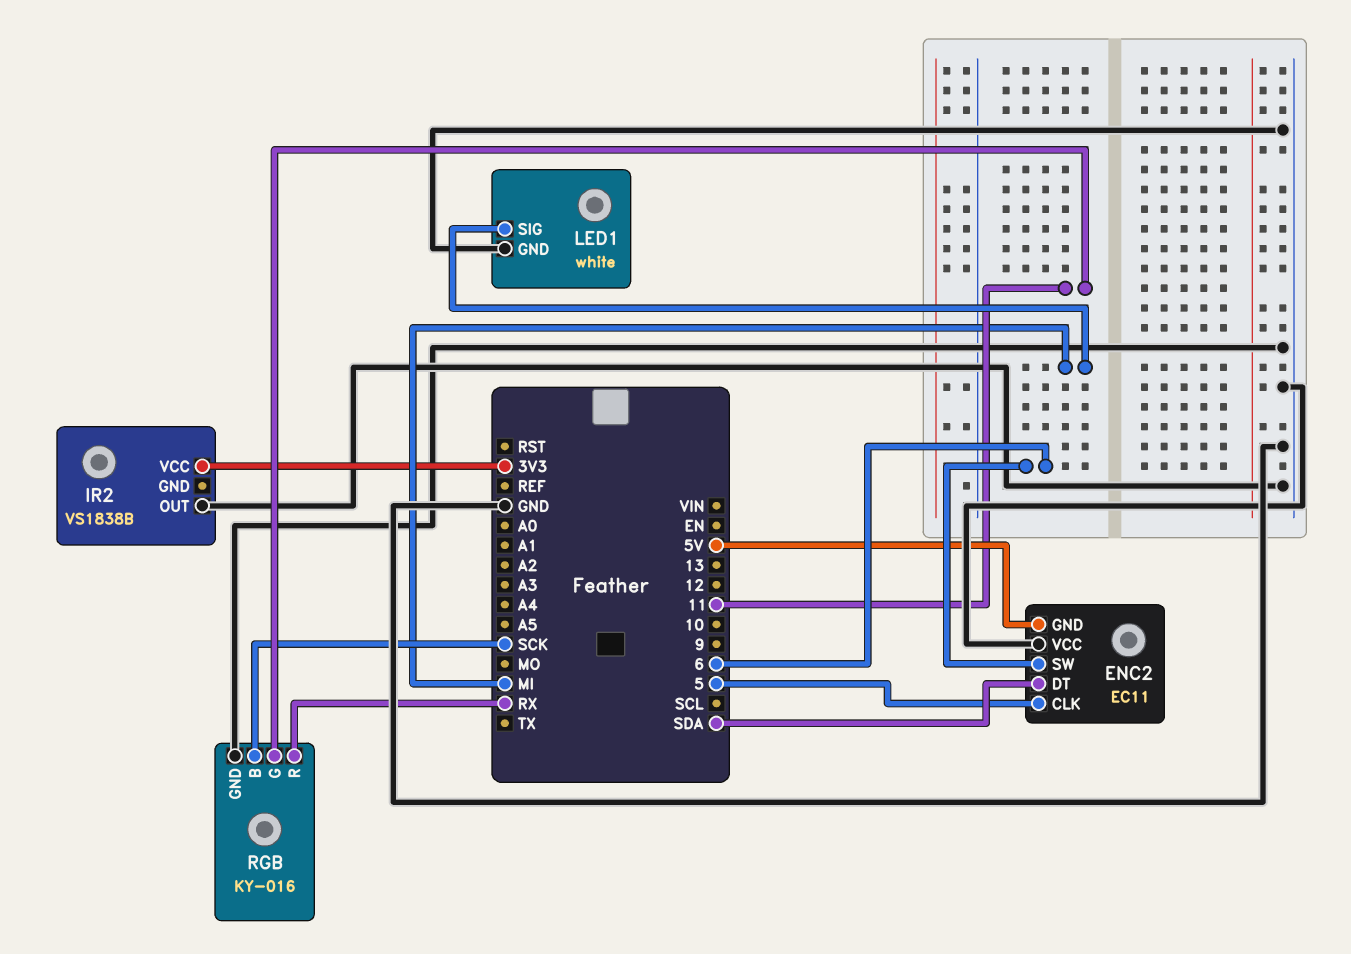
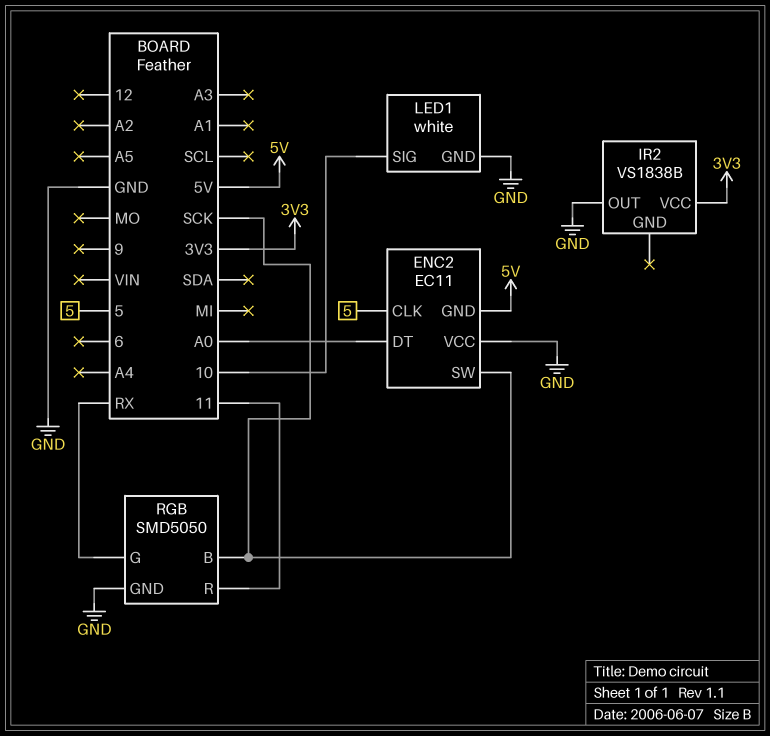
ENC2 pin DT: SDA -> A0
ENC2 pin SW: 6 -> SCK
LED1 pin SIG: MI -> 10
RGB: KY-016 -> SMD5050
RGB pin G: 11 -> RX
RGB pin R: RX -> 11

